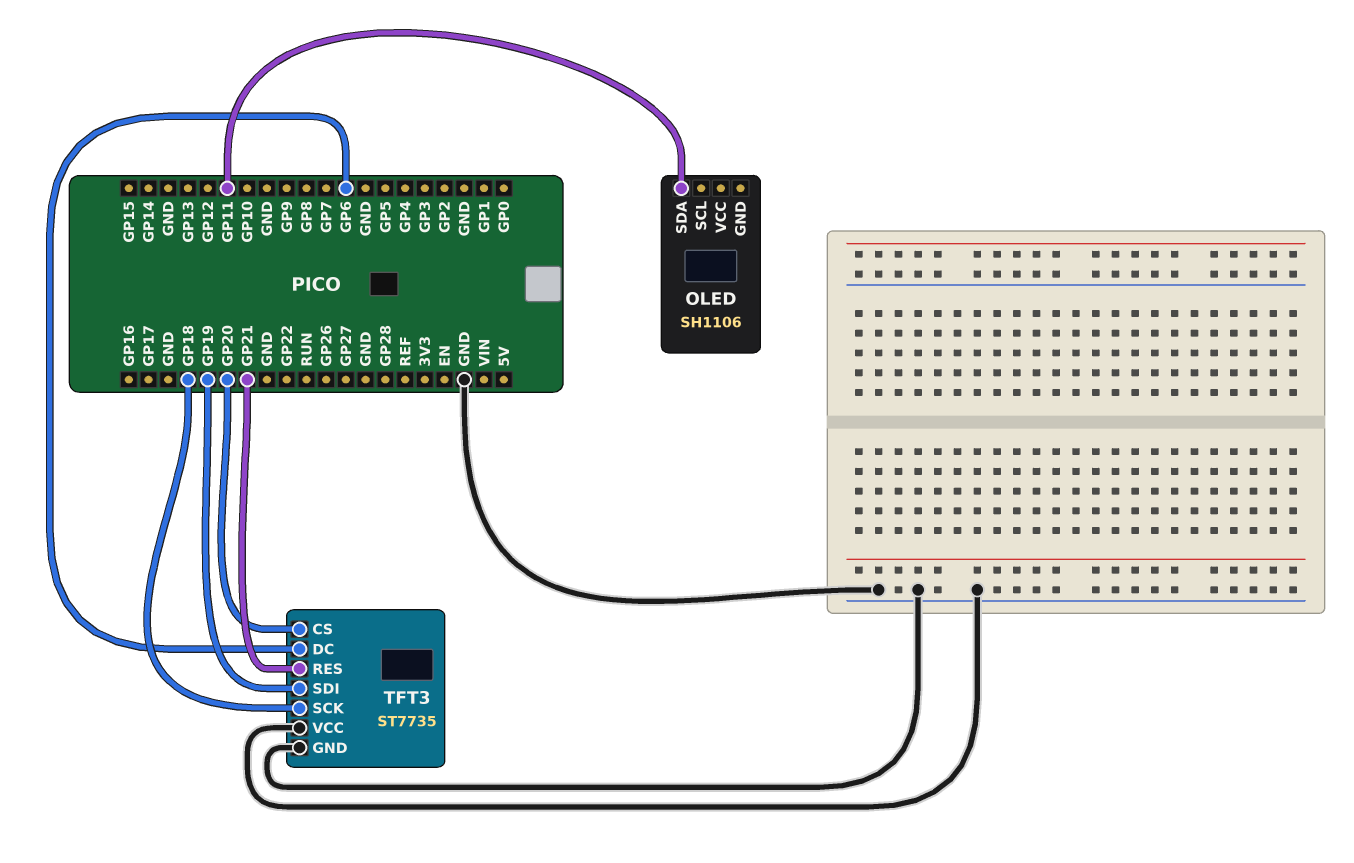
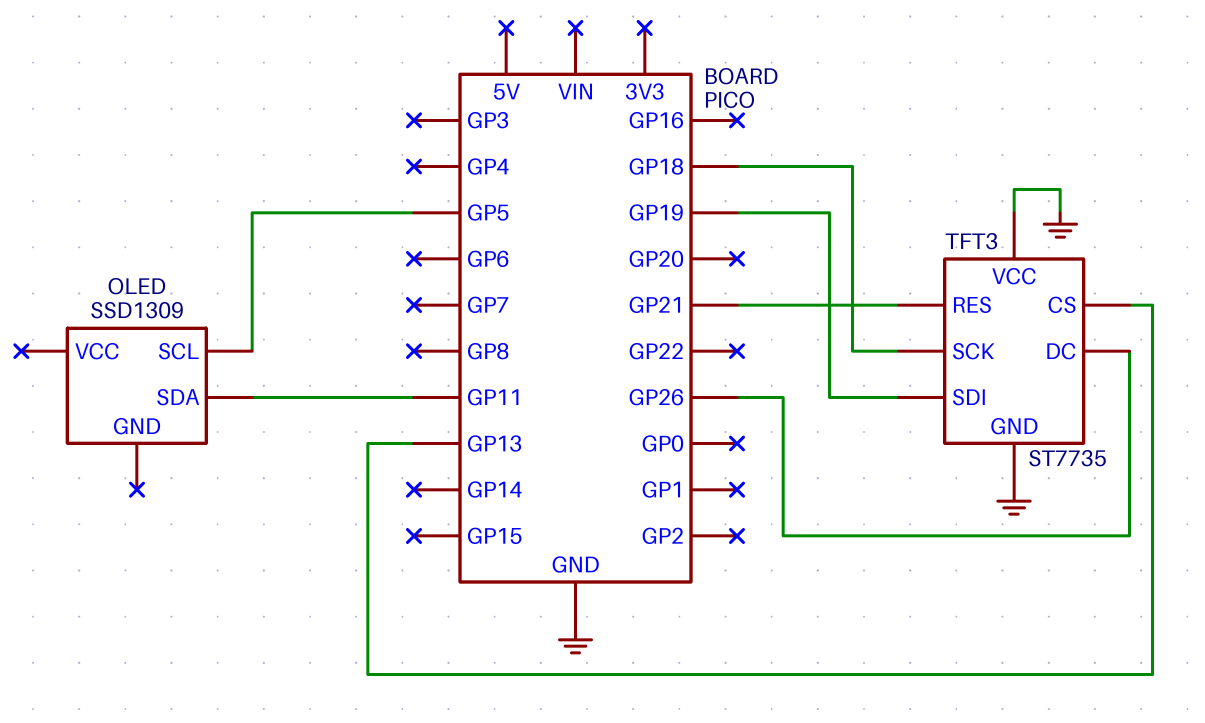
OLED: SH1106 -> SSD1309
OLED pin SCL: none -> GP5
TFT3 pin CS: GP20 -> GP13
TFT3 pin DC: GP6 -> GP26

